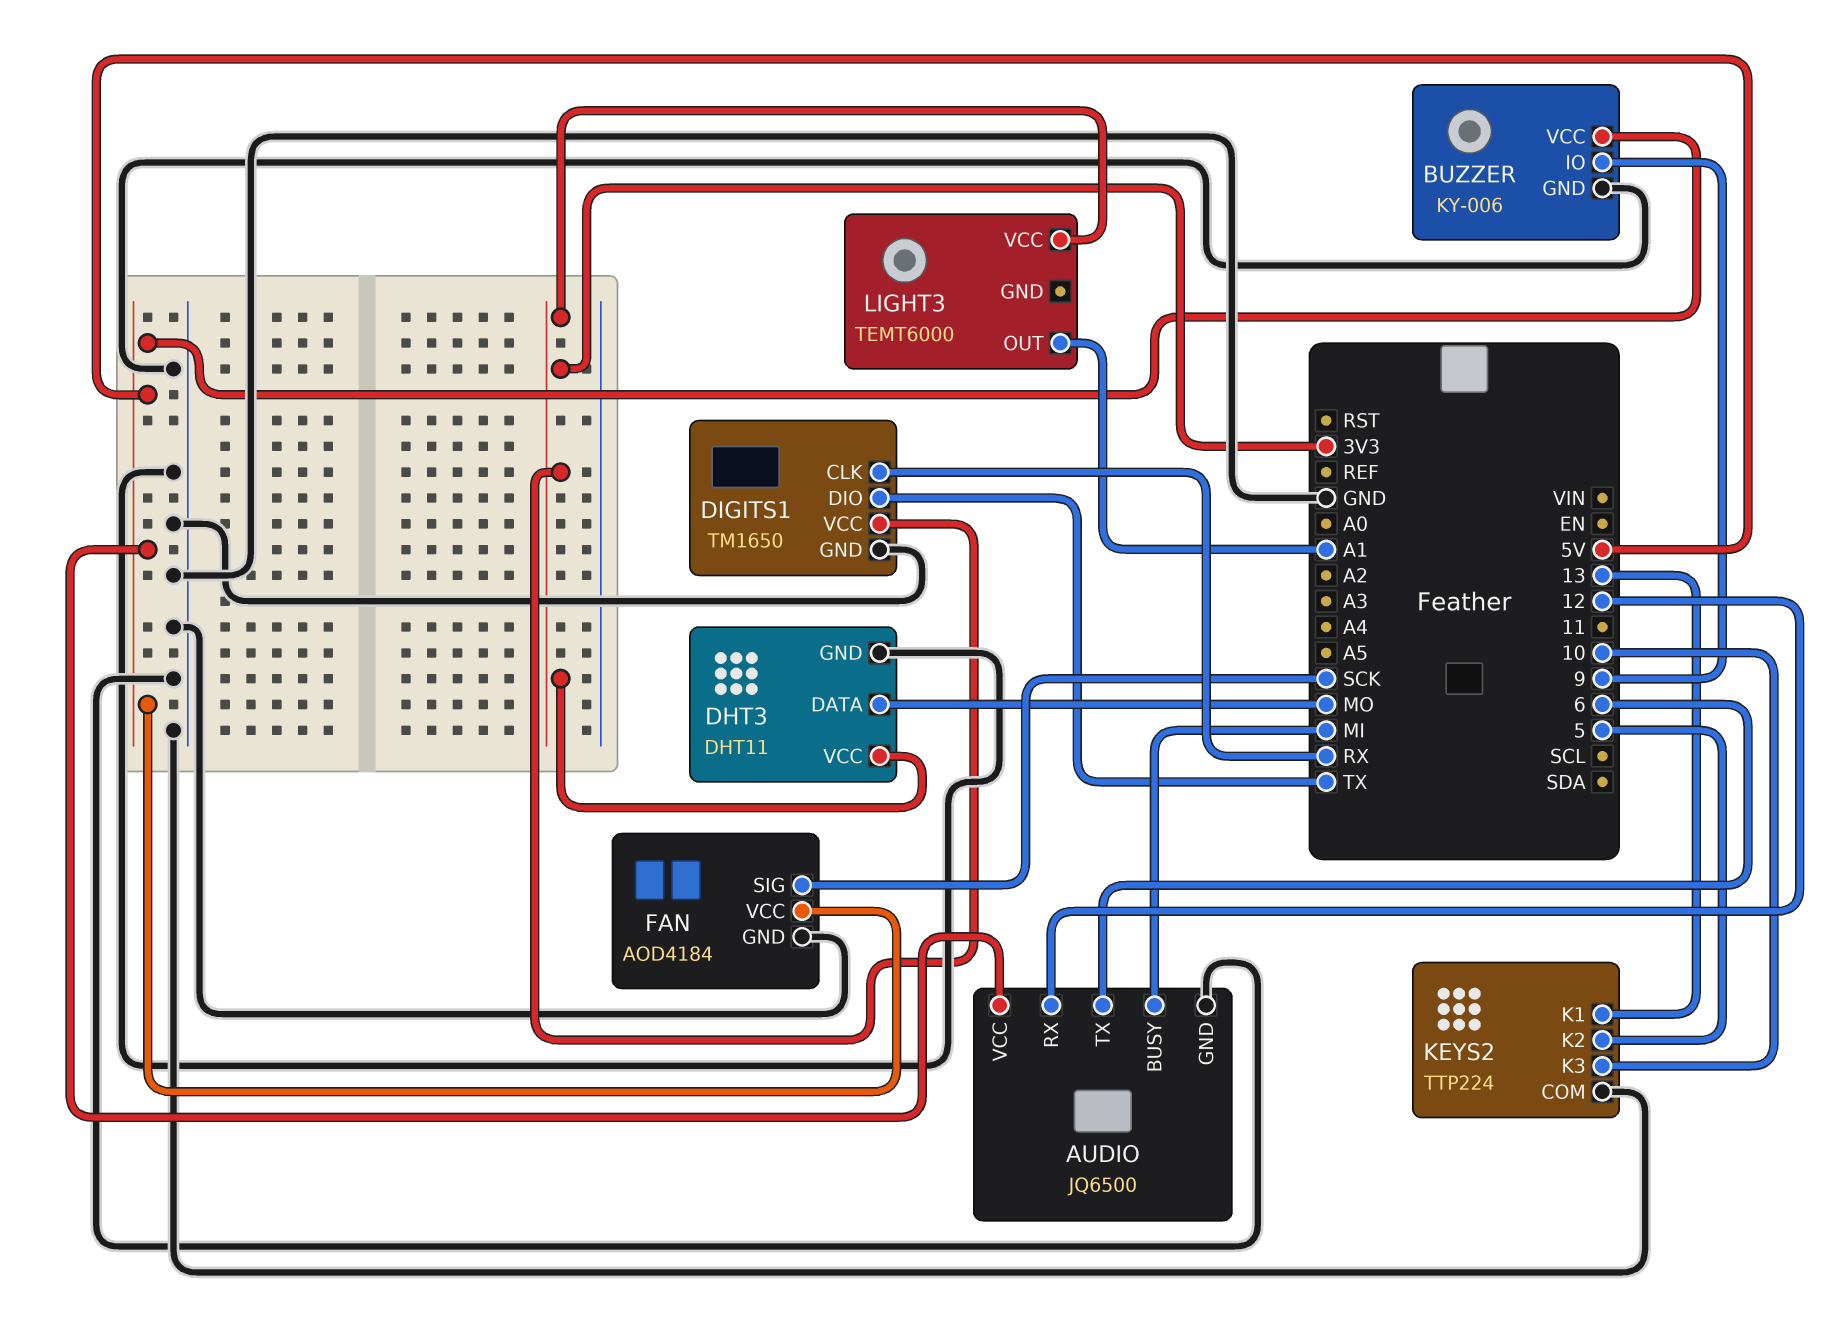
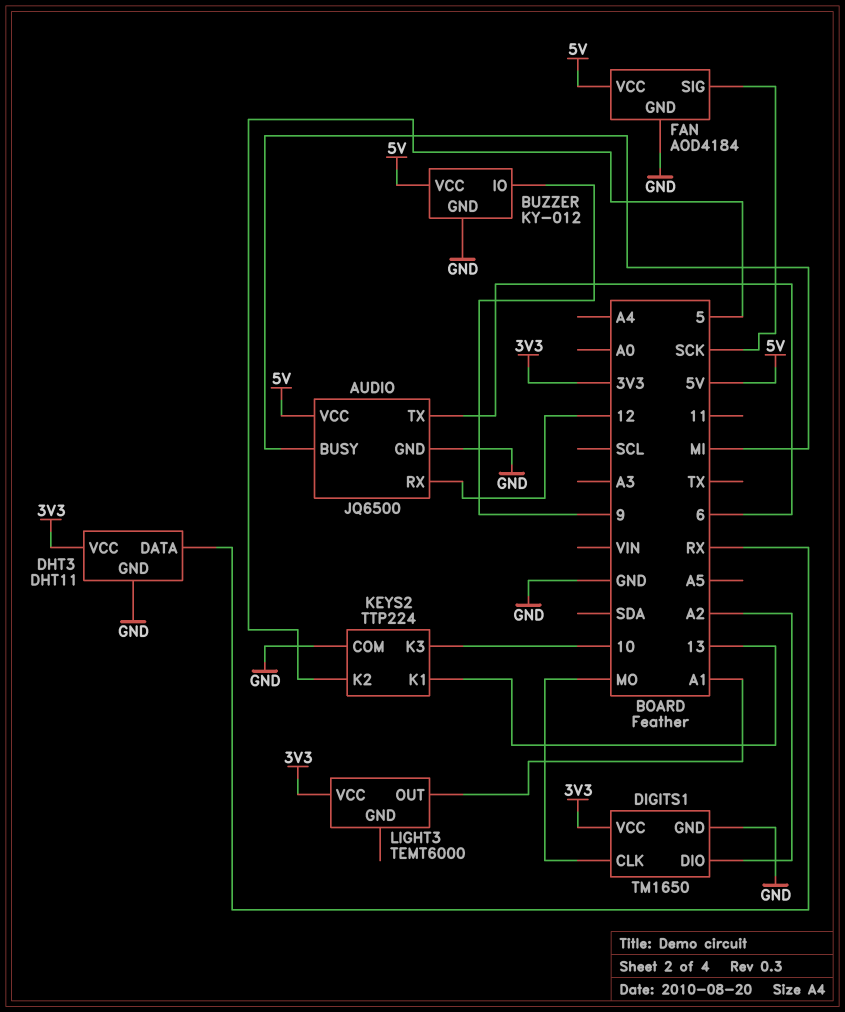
BUZZER: KY-006 -> KY-012
DHT3 pin DATA: MO -> RX
DIGITS1 pin CLK: RX -> MO
DIGITS1 pin DIO: TX -> A2

